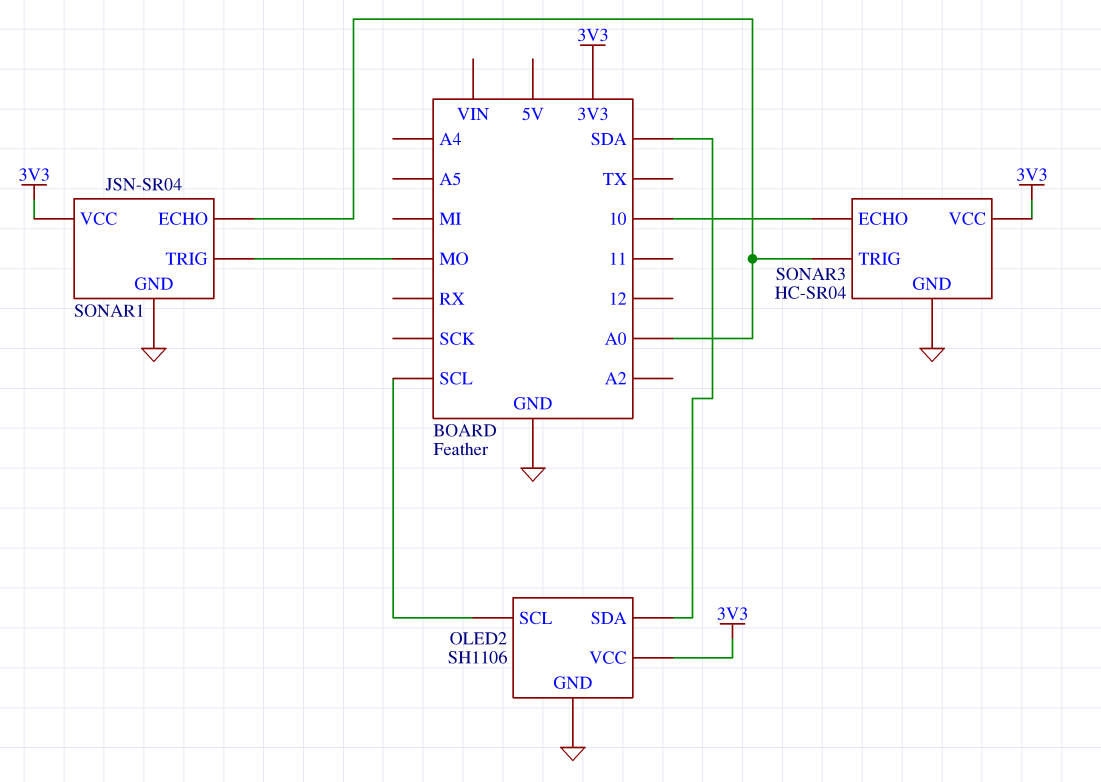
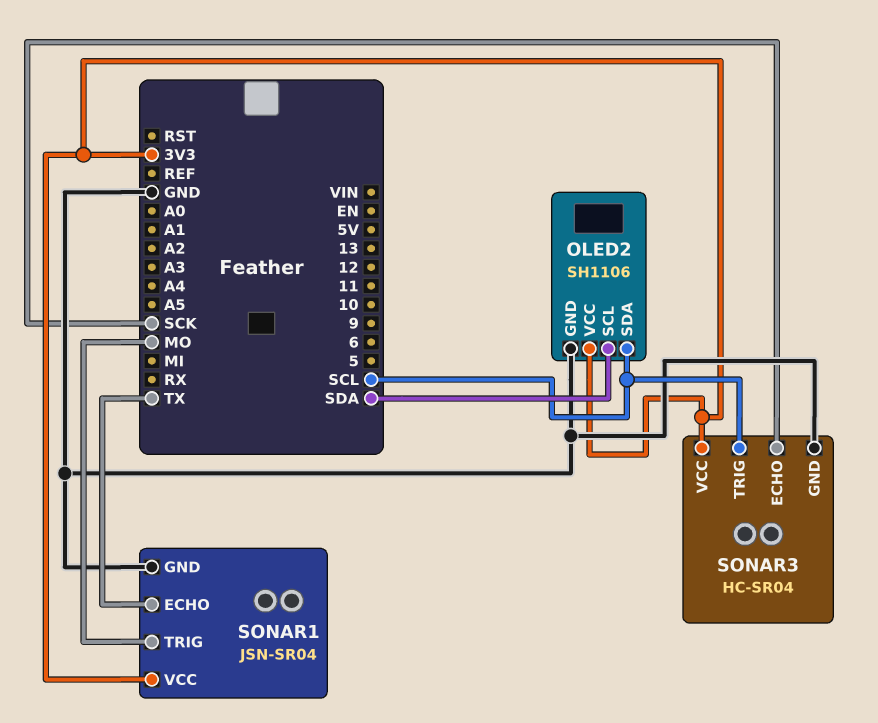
OLED2 pin SCL: SCL -> SDA
OLED2 pin SDA: SDA -> SCL
SONAR1 pin ECHO: A0 -> TX
SONAR3 pin ECHO: 10 -> SCK
SONAR3 pin TRIG: A0 -> SCL

